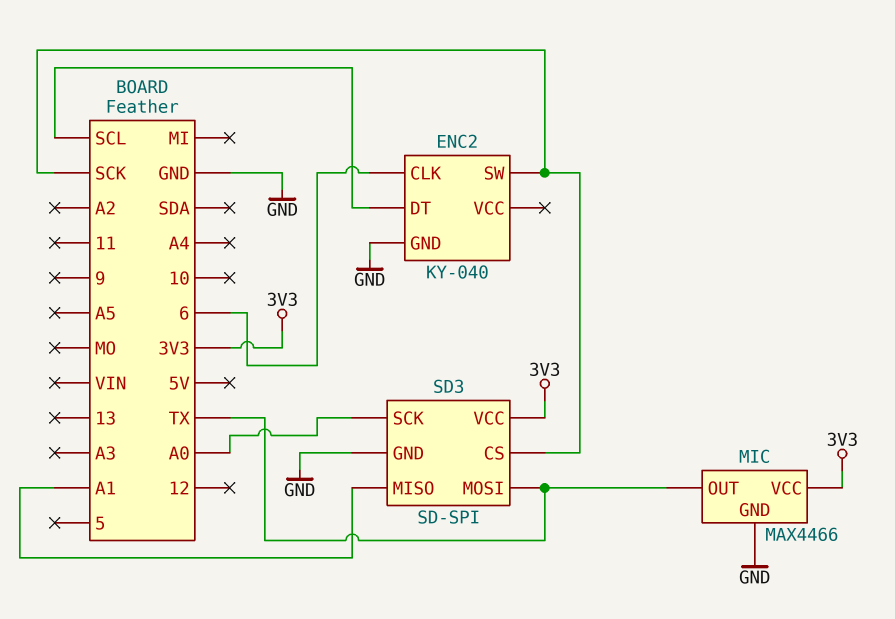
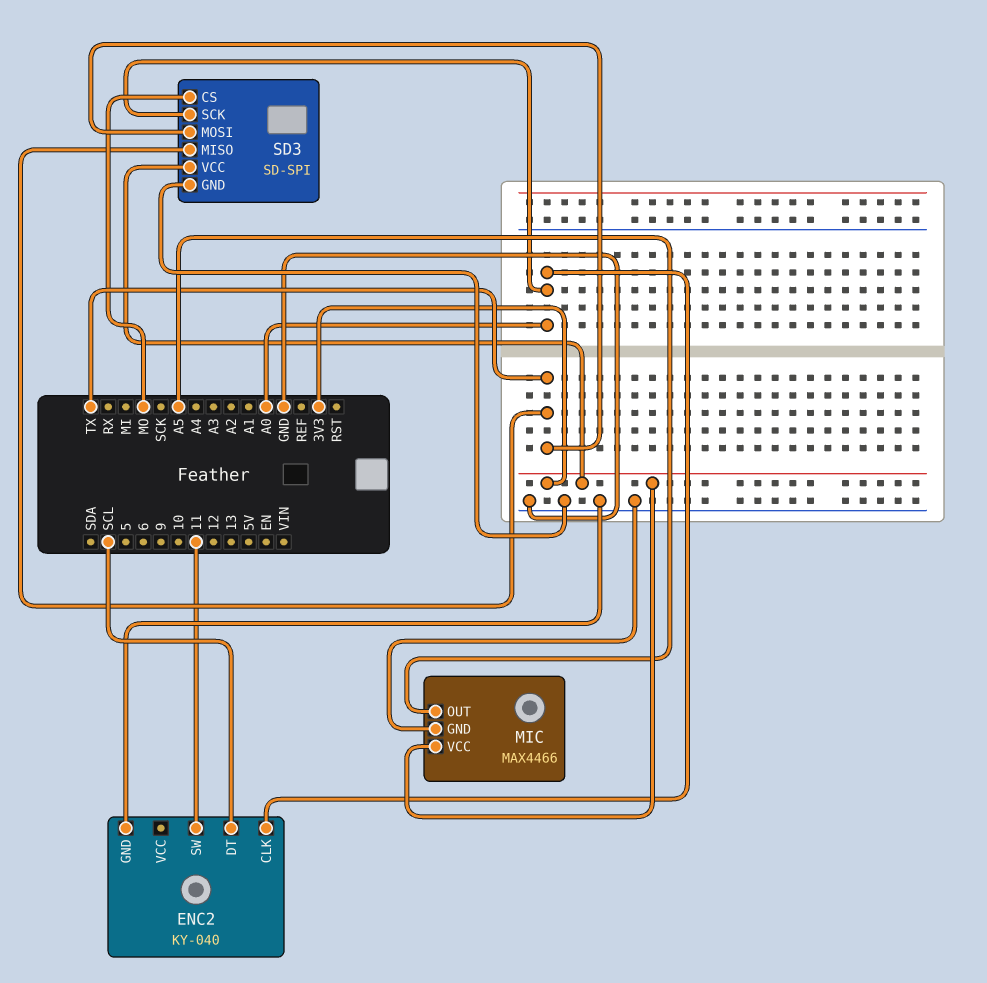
ENC2 pin CLK: 6 -> A0
ENC2 pin SW: SCK -> 11
MIC pin OUT: TX -> A5
SD3 pin CS: SCK -> MO
SD3 pin MISO: A1 -> TX

